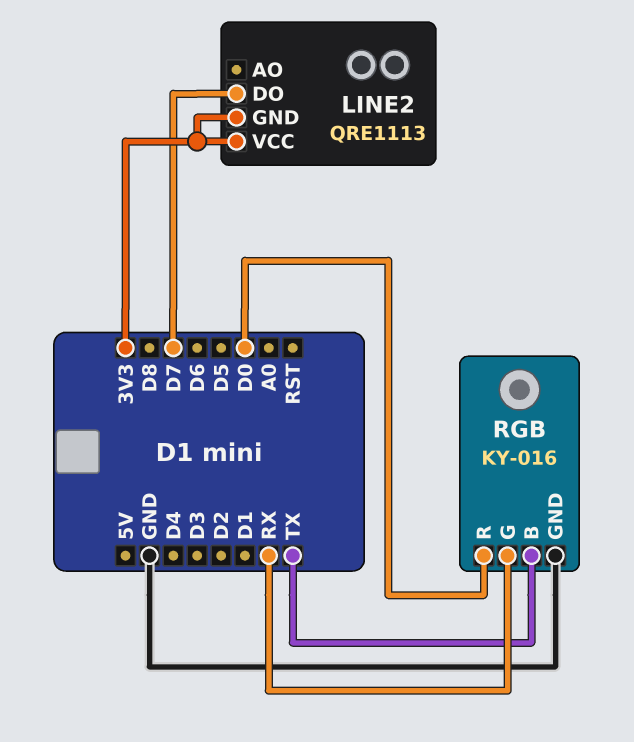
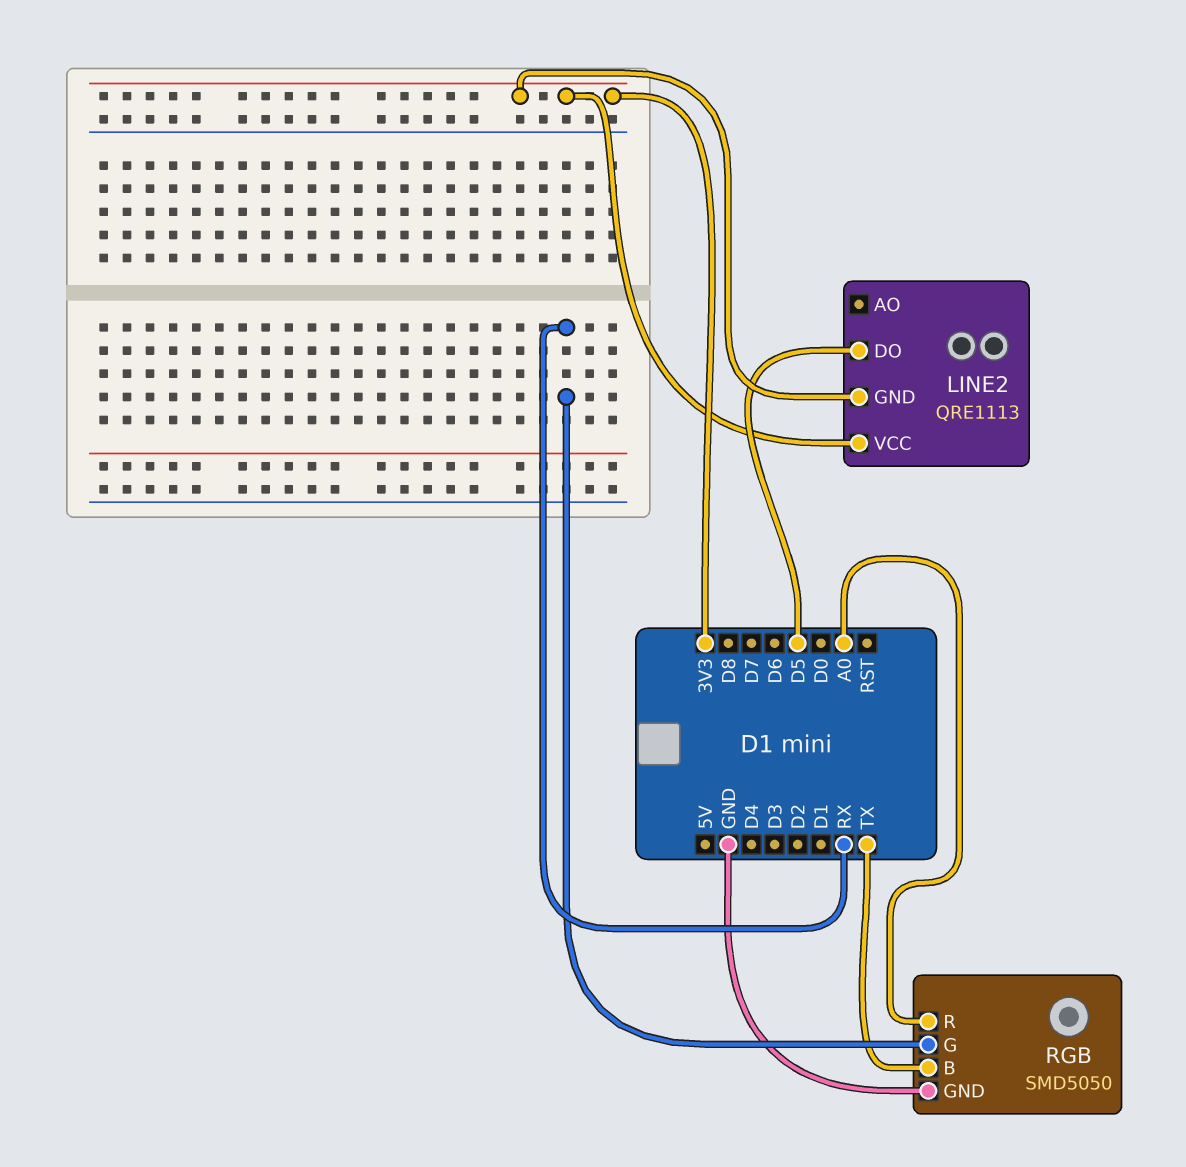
LINE2 pin DO: D7 -> D5
RGB: KY-016 -> SMD5050
RGB pin R: D0 -> A0

